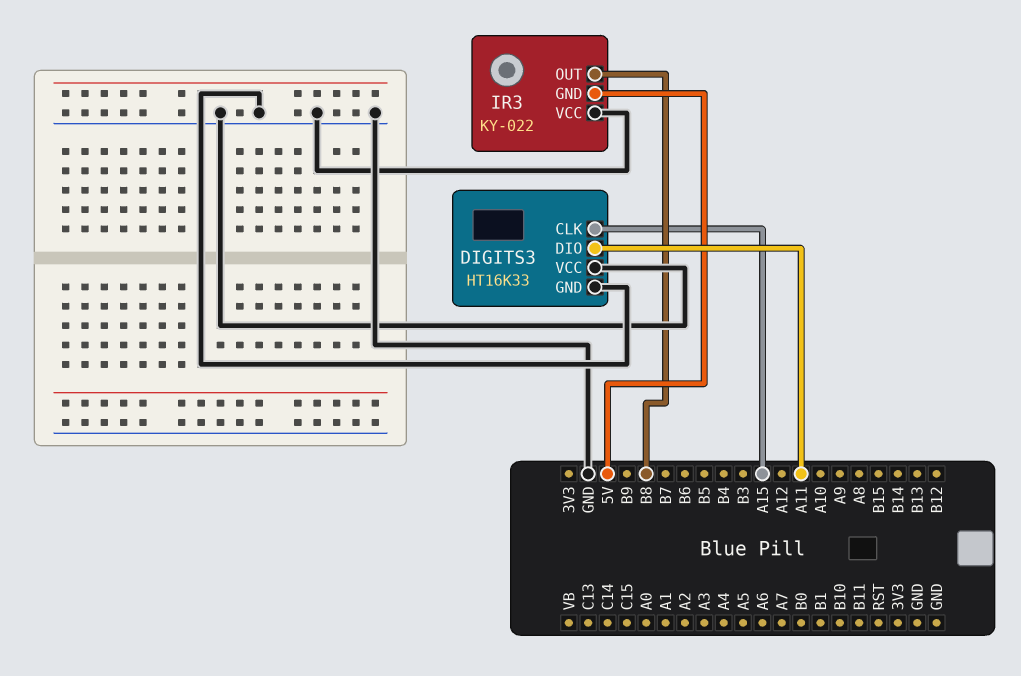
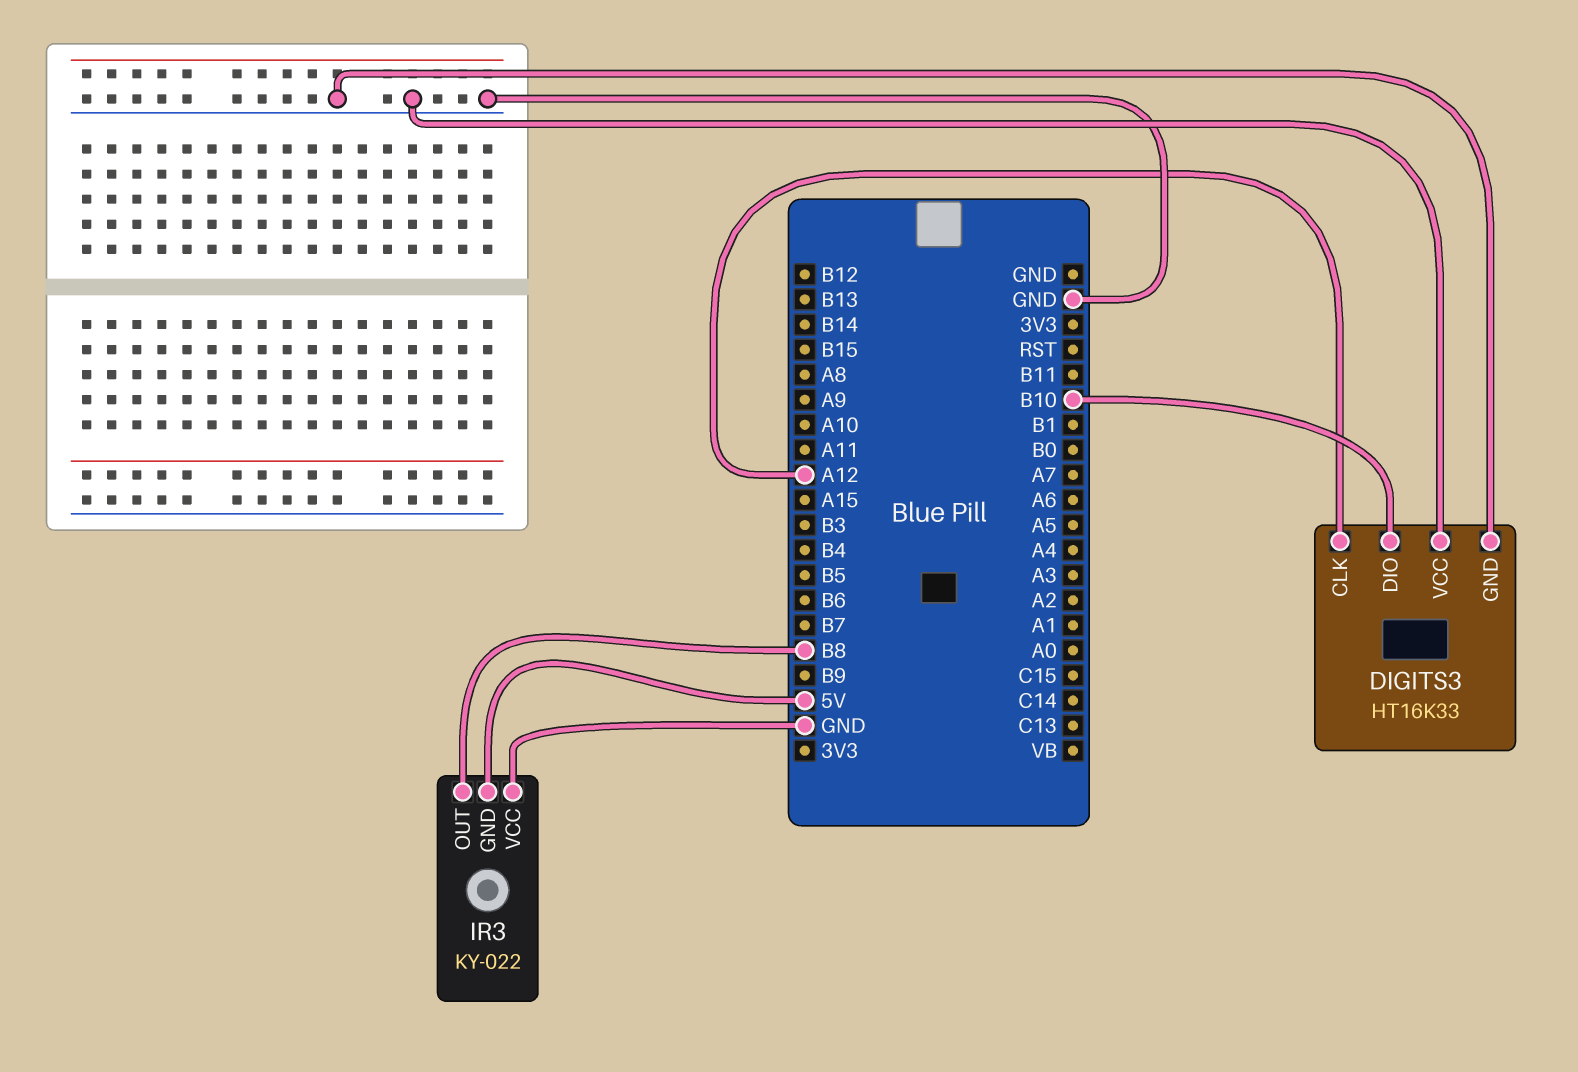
DIGITS3 pin CLK: A15 -> A12
DIGITS3 pin DIO: A11 -> B10

